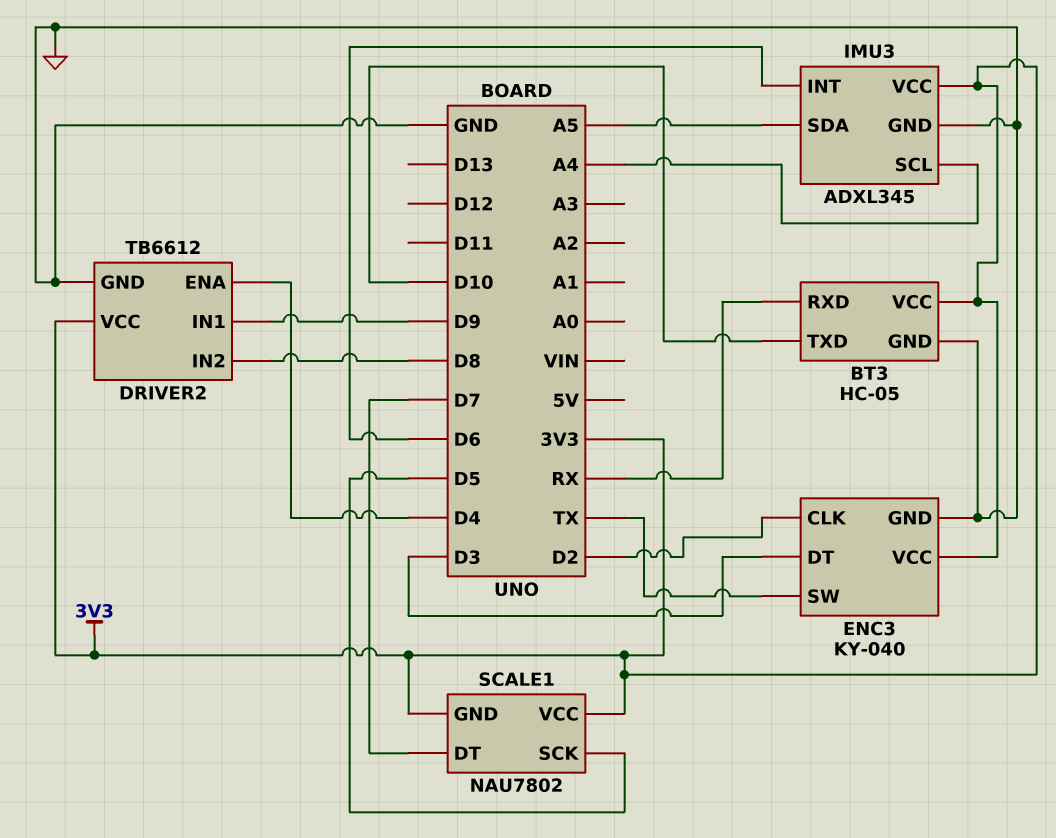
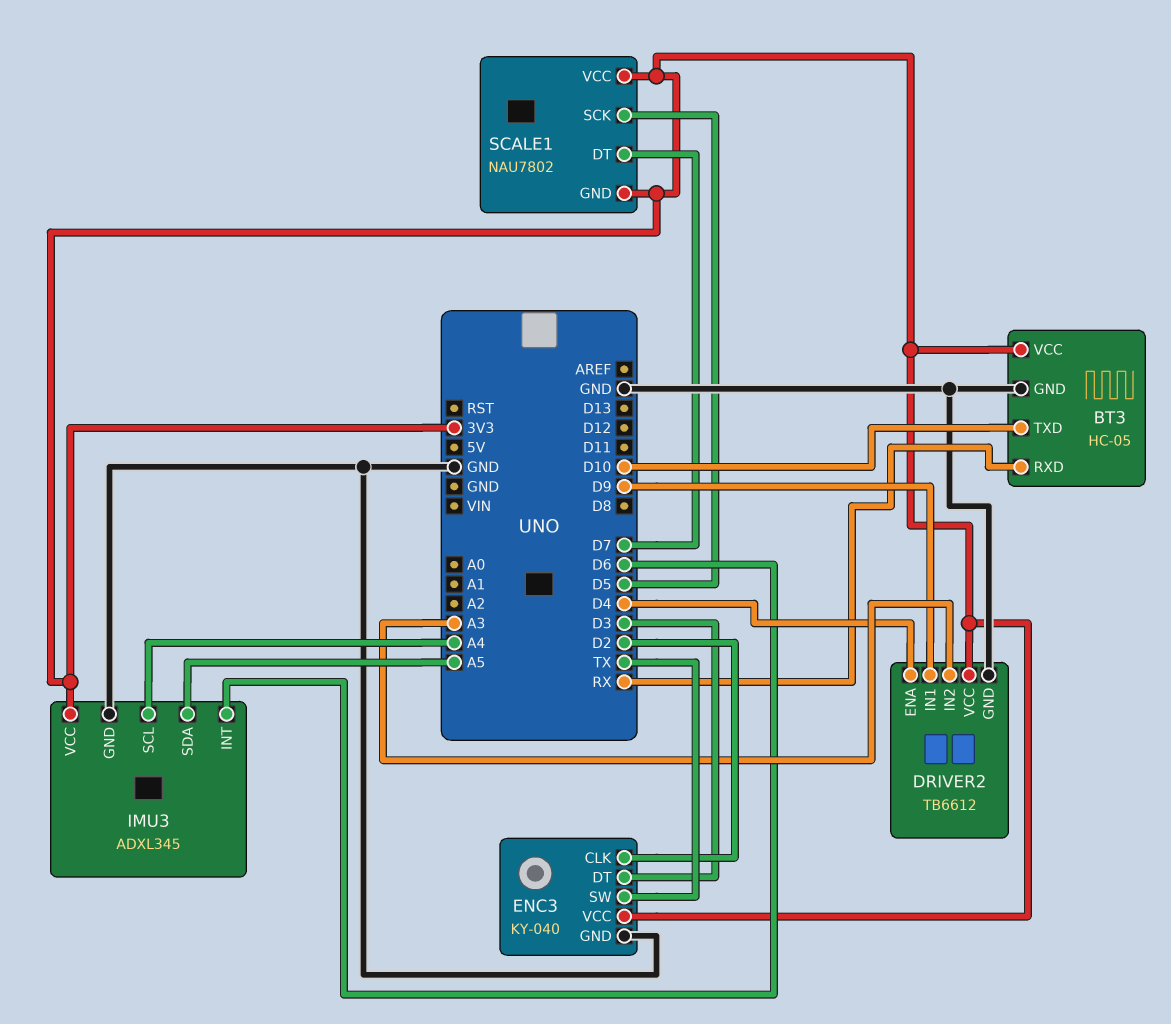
DRIVER2 pin IN2: D8 -> A3

